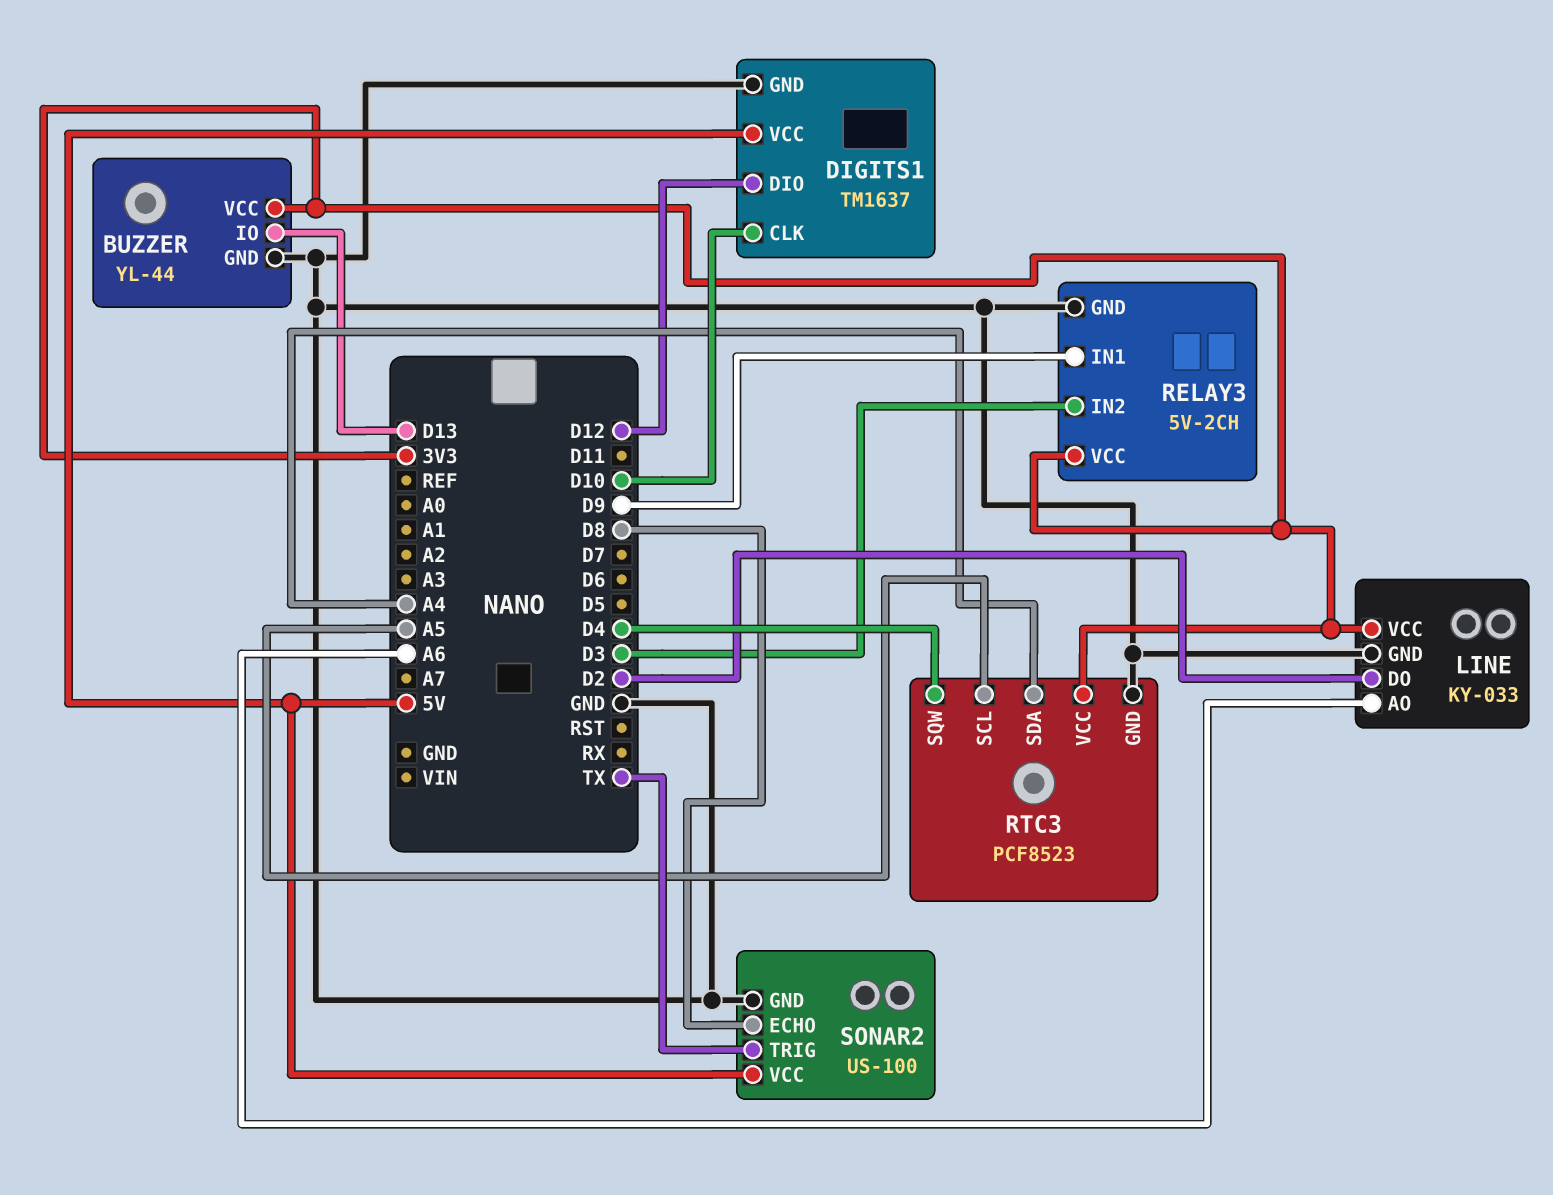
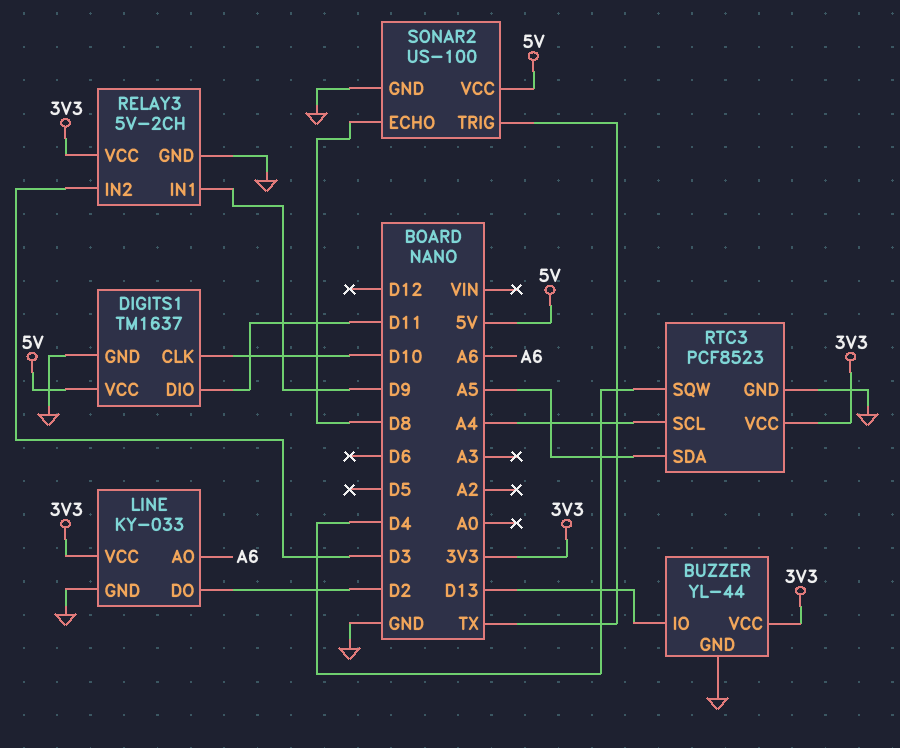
DIGITS1 pin DIO: D12 -> D11
RTC3 pin SCL: A5 -> A4
RTC3 pin SDA: A4 -> A5

